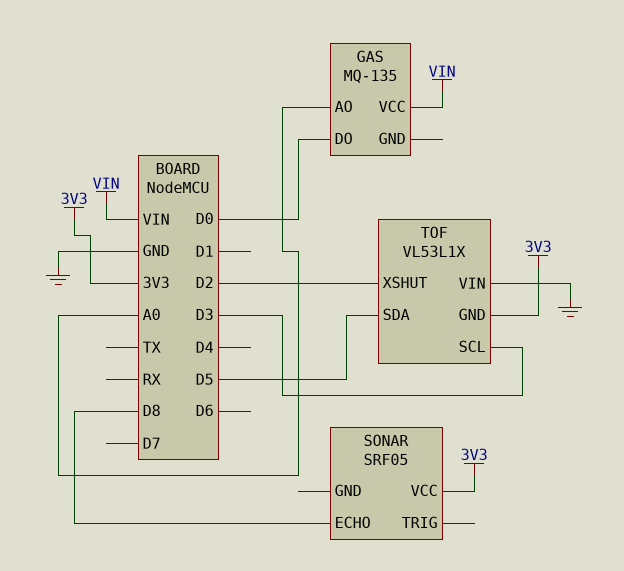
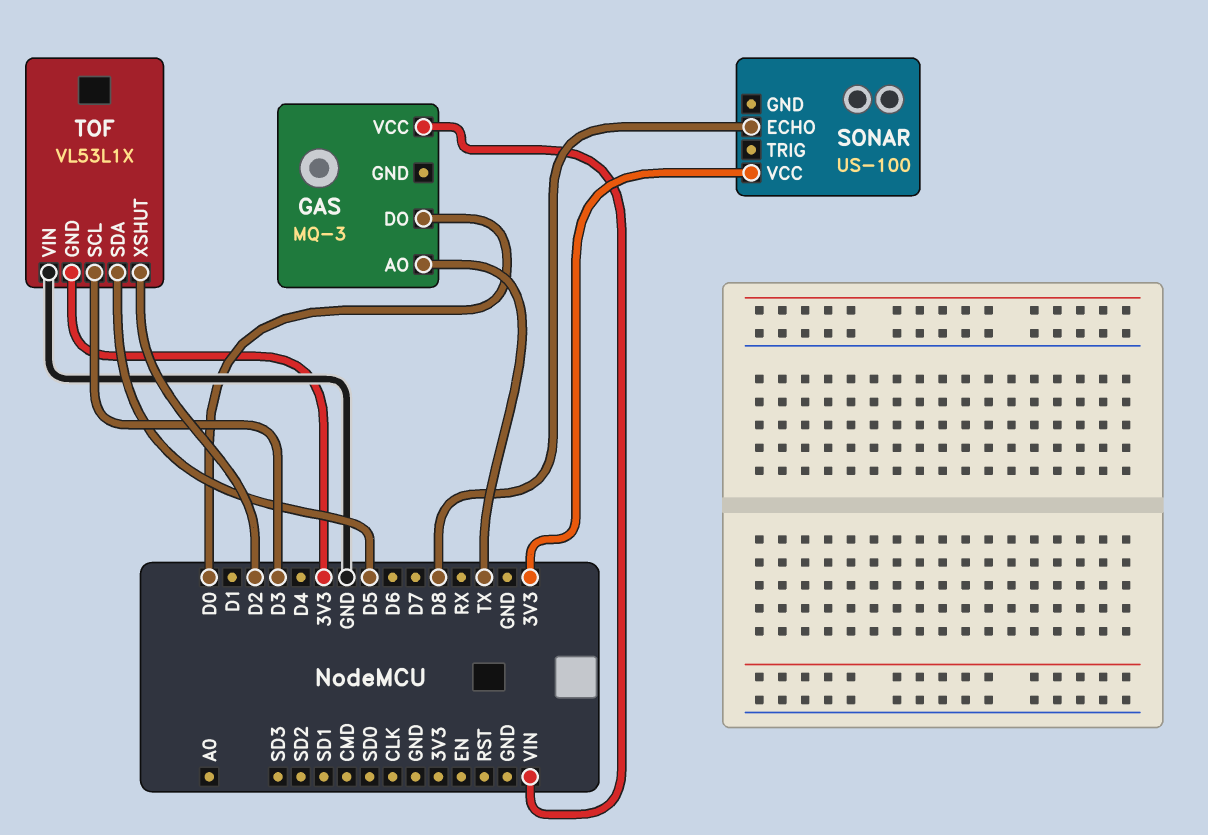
GAS: MQ-135 -> MQ-3
GAS pin AO: A0 -> TX
SONAR: SRF05 -> US-100

